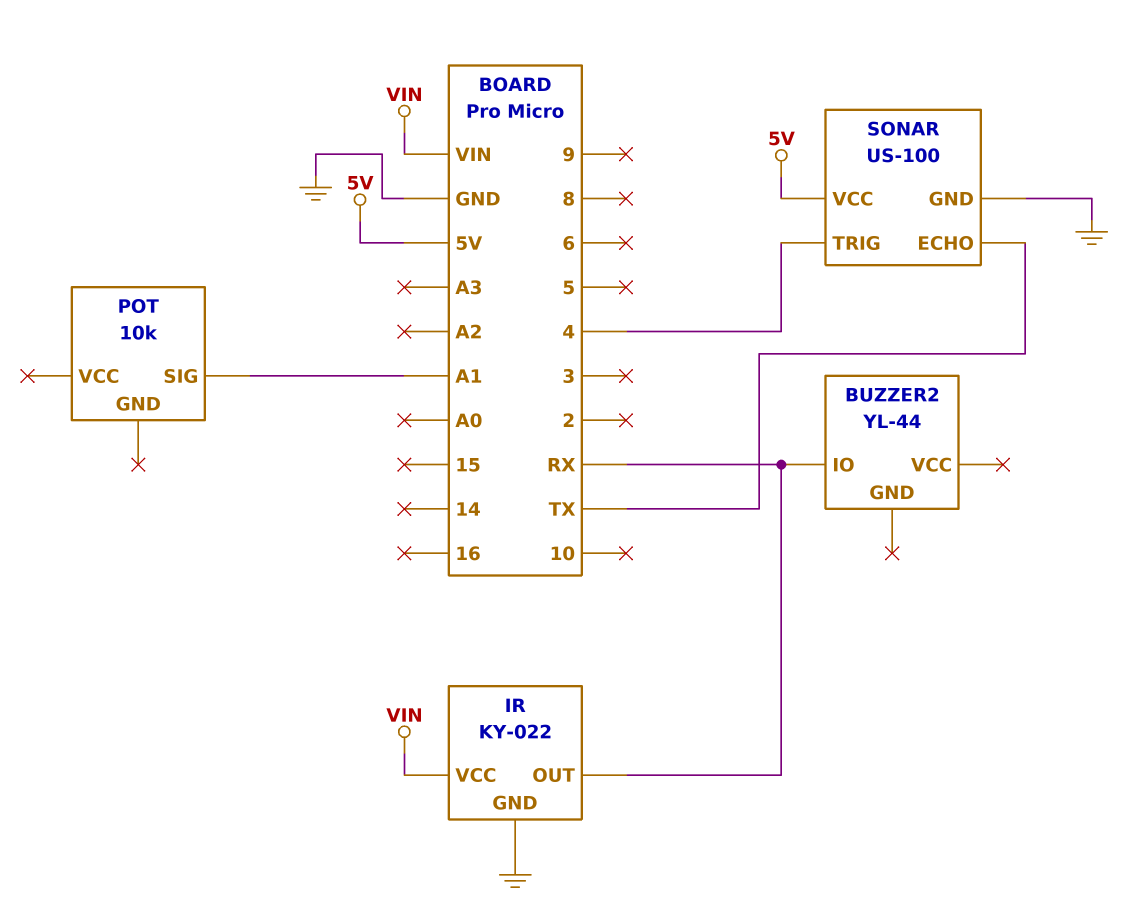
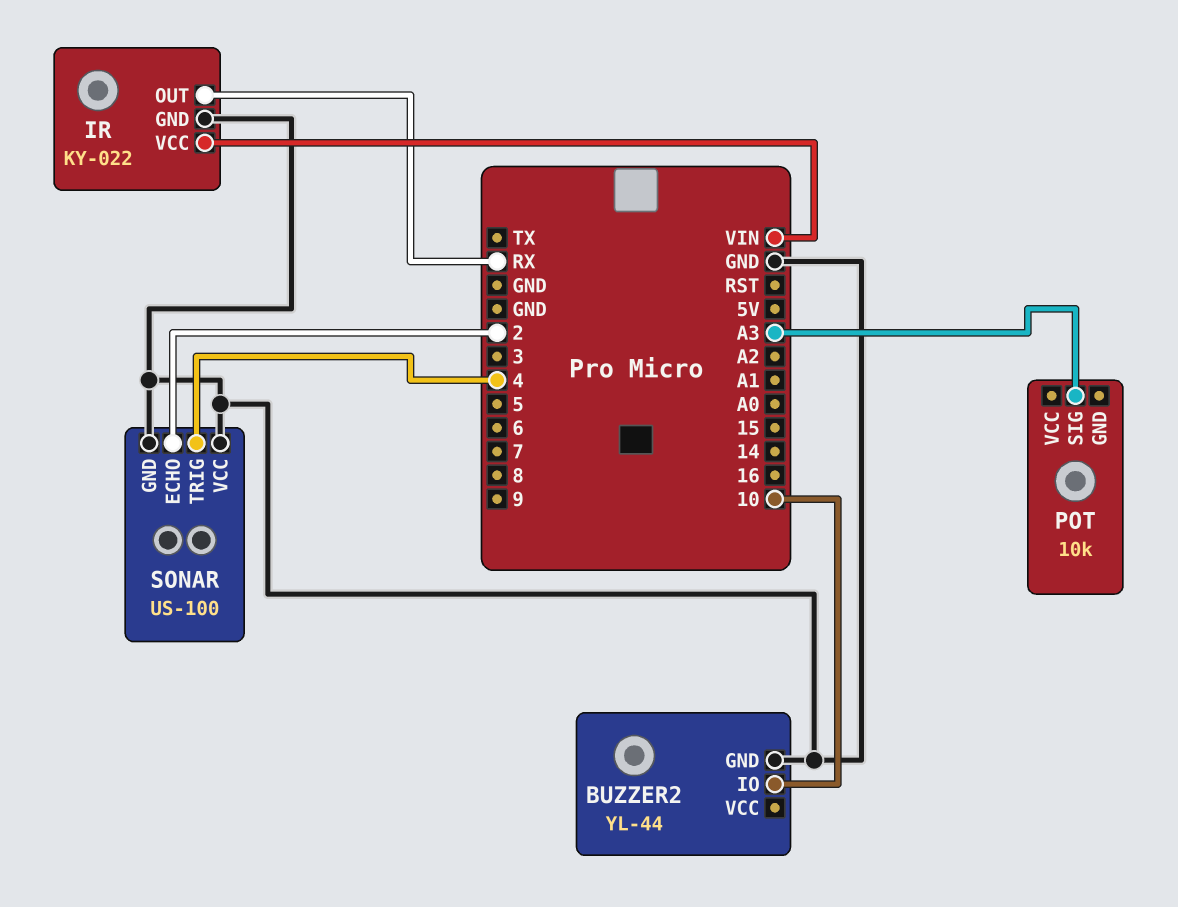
BUZZER2 pin GND: none -> GND
BUZZER2 pin IO: RX -> 10
POT pin SIG: A1 -> A3
SONAR pin ECHO: TX -> 2
SONAR pin VCC: 5V -> GND

